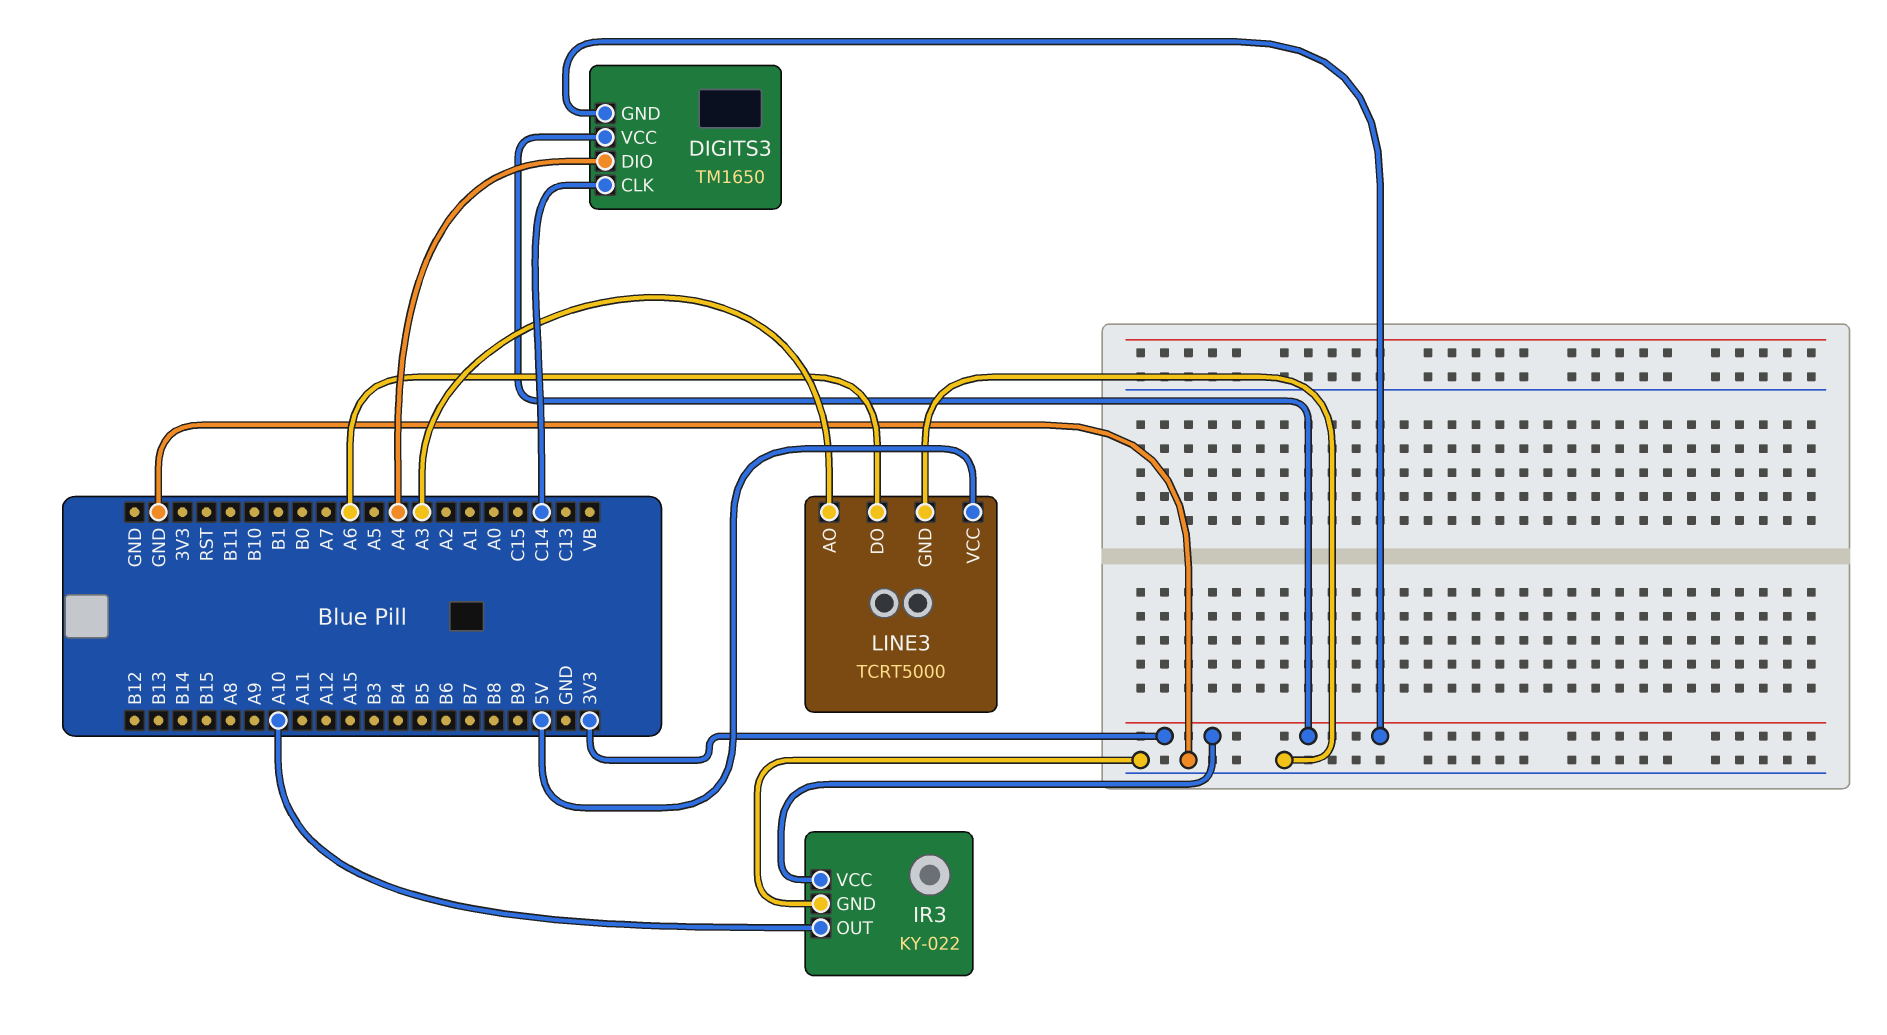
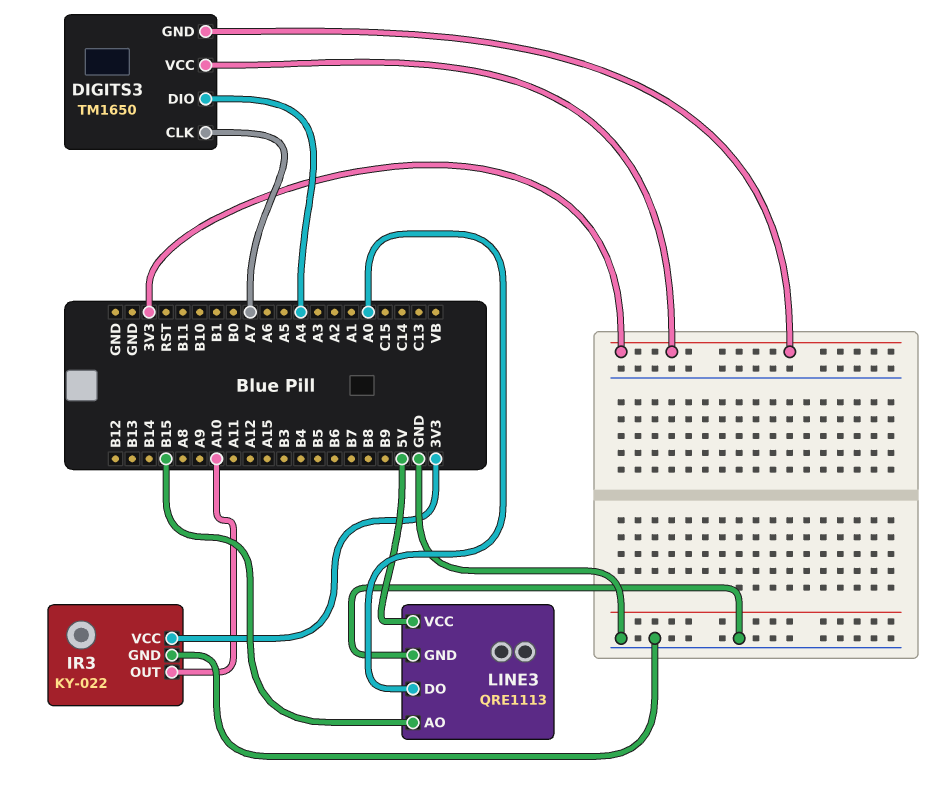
DIGITS3 pin CLK: C14 -> A7
LINE3: TCRT5000 -> QRE1113
LINE3 pin AO: A3 -> B15
LINE3 pin DO: A6 -> A0

